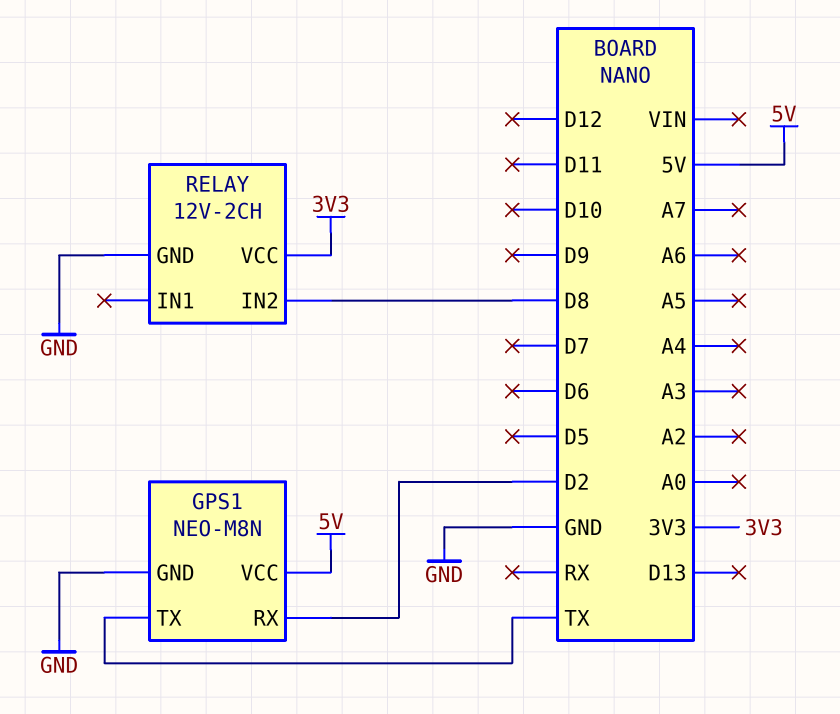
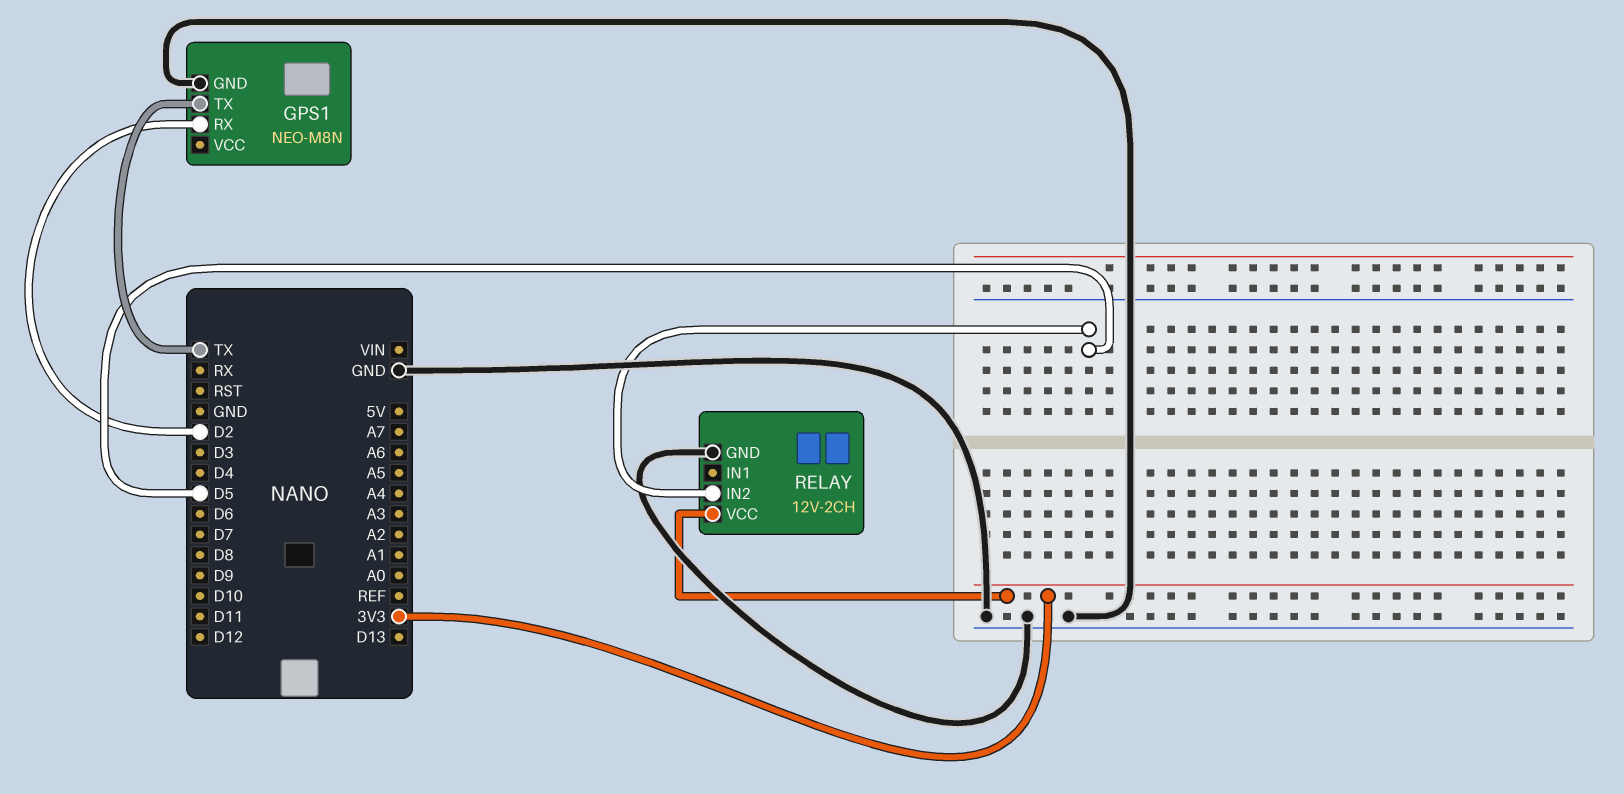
GPS1 pin VCC: 5V -> none
RELAY pin IN2: D8 -> D5

